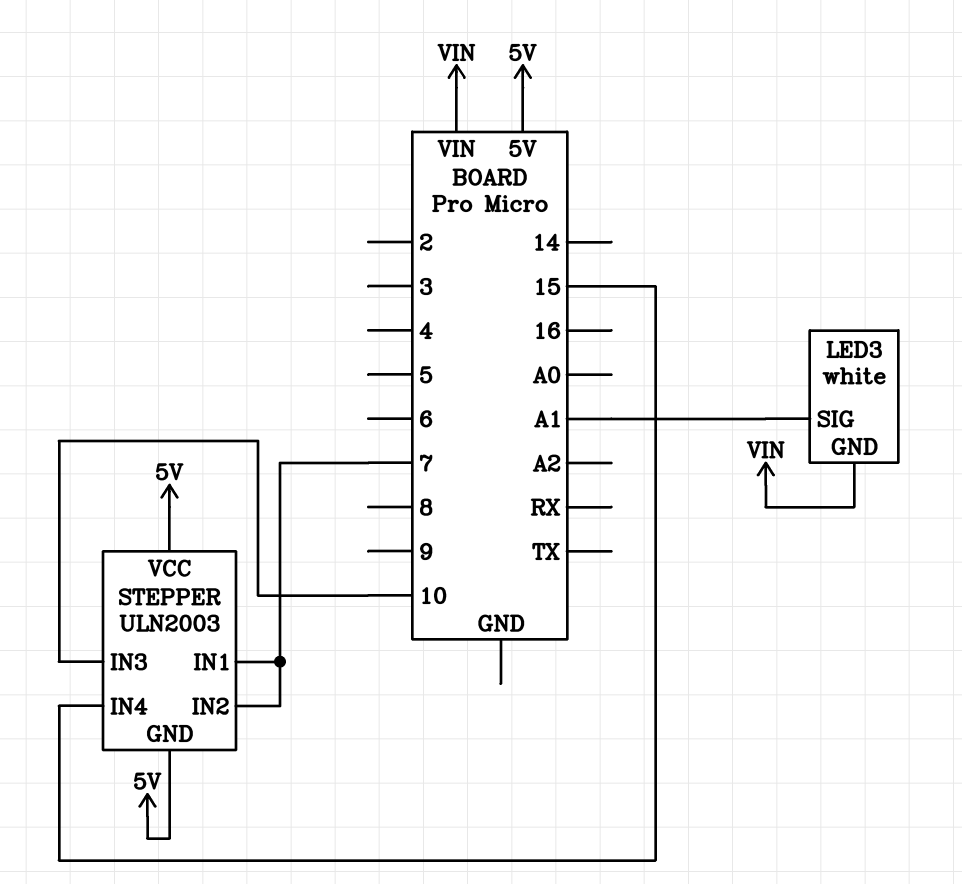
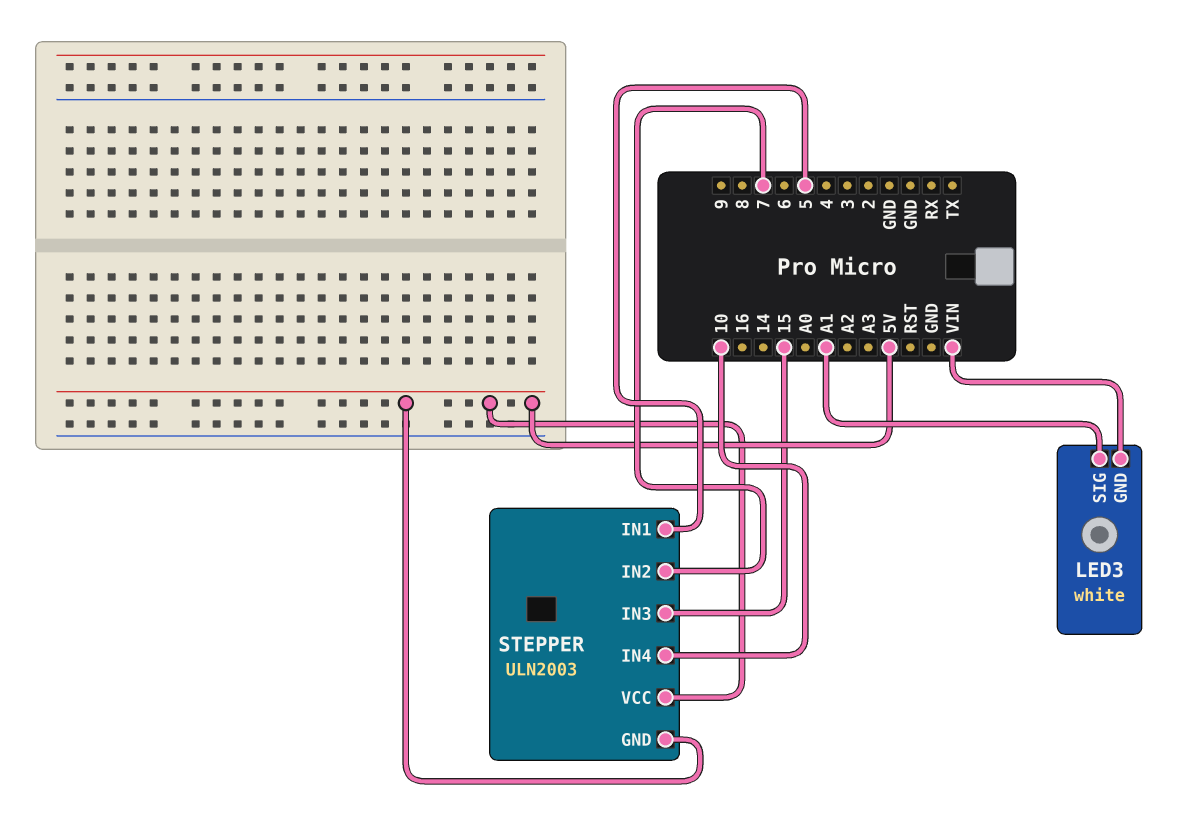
STEPPER pin IN1: 7 -> 5
STEPPER pin IN3: 10 -> 15
STEPPER pin IN4: 15 -> 10

